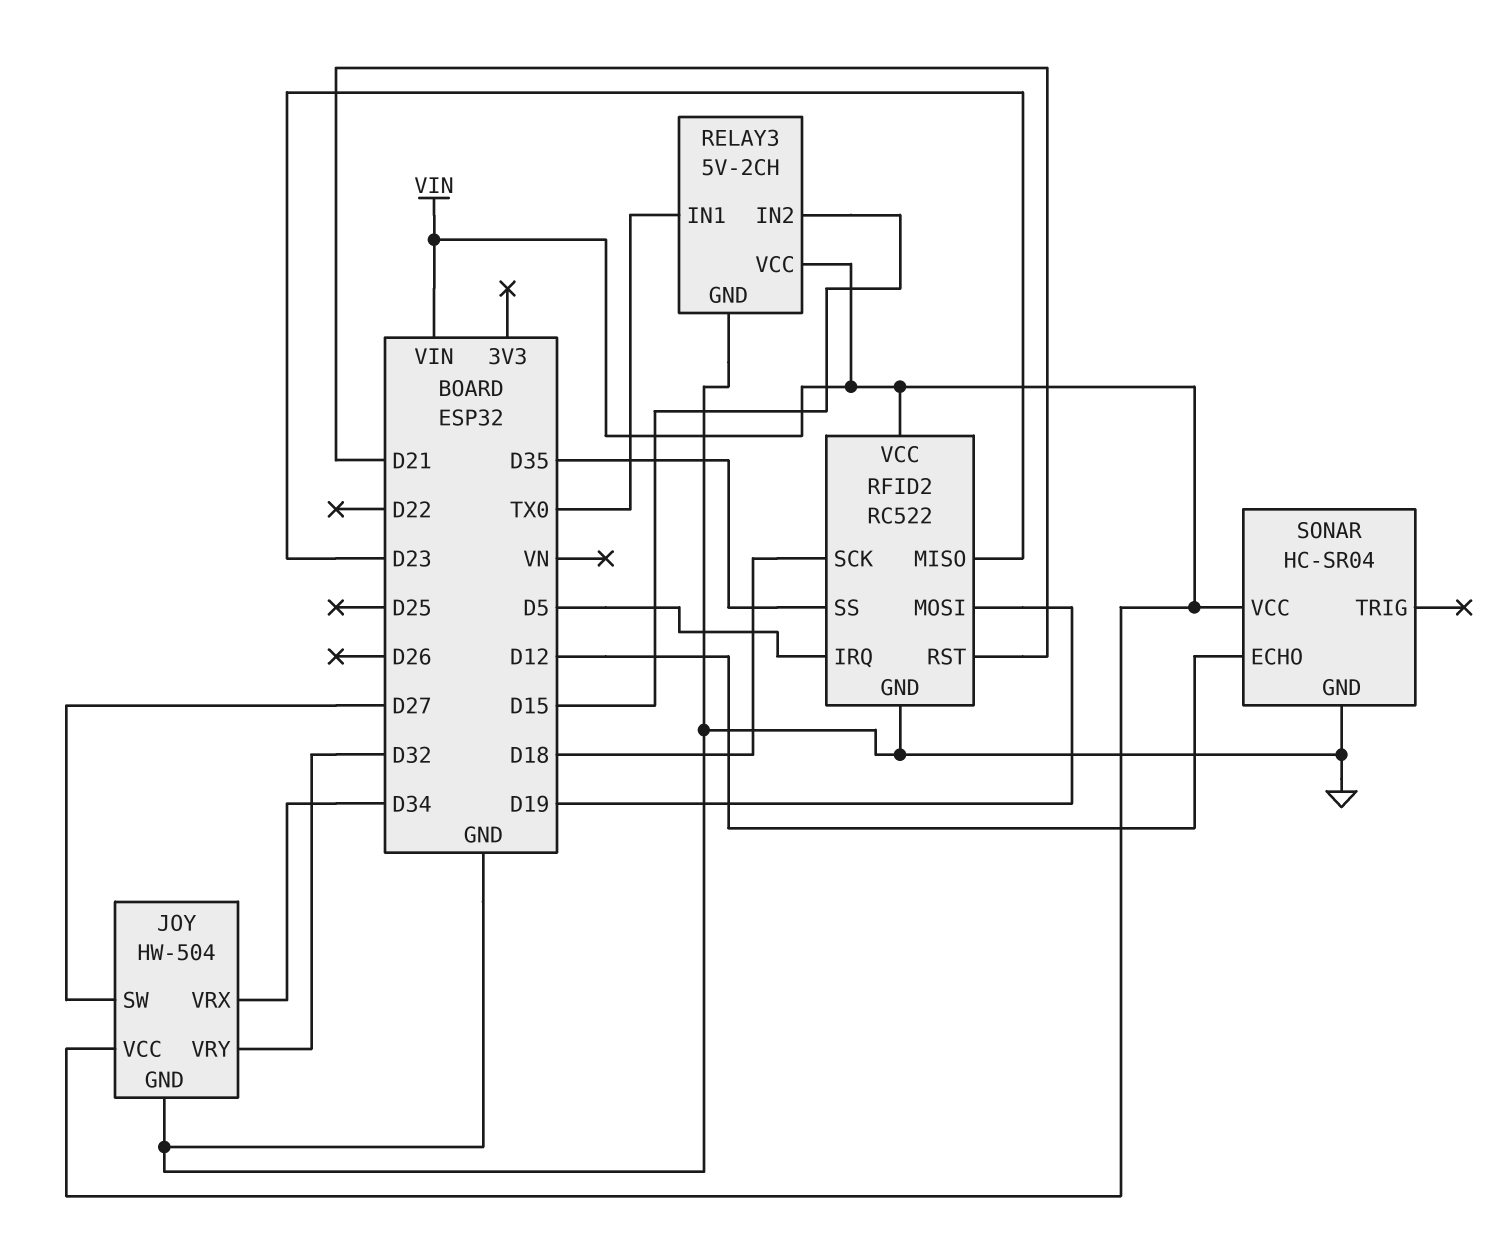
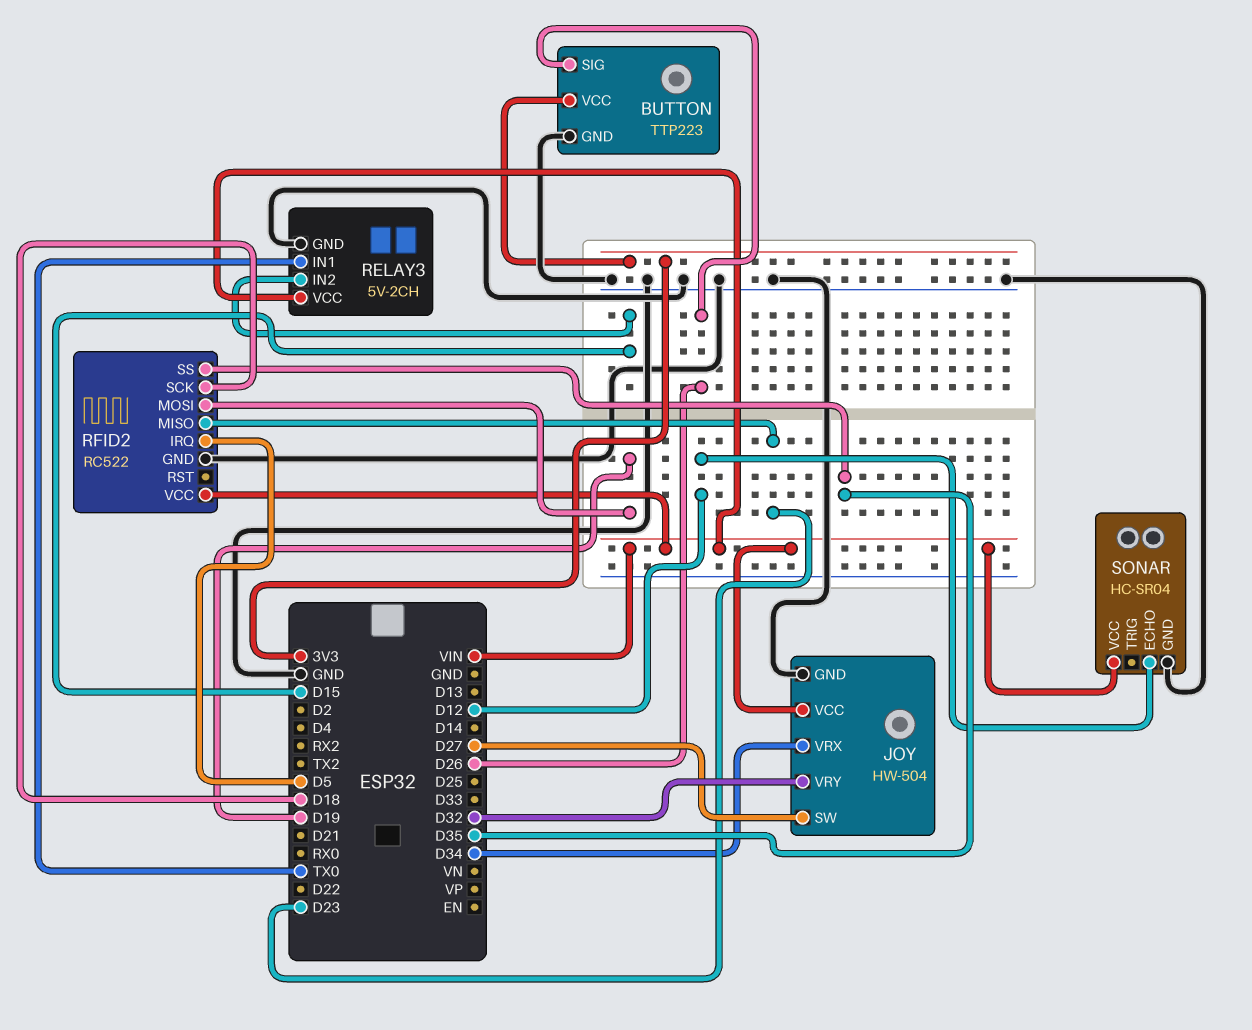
BUTTON: none -> TTP223
BUTTON pin GND: none -> GND
BUTTON pin SIG: none -> D26
BUTTON pin VCC: none -> 3V3
RFID2 pin RST: D21 -> none

